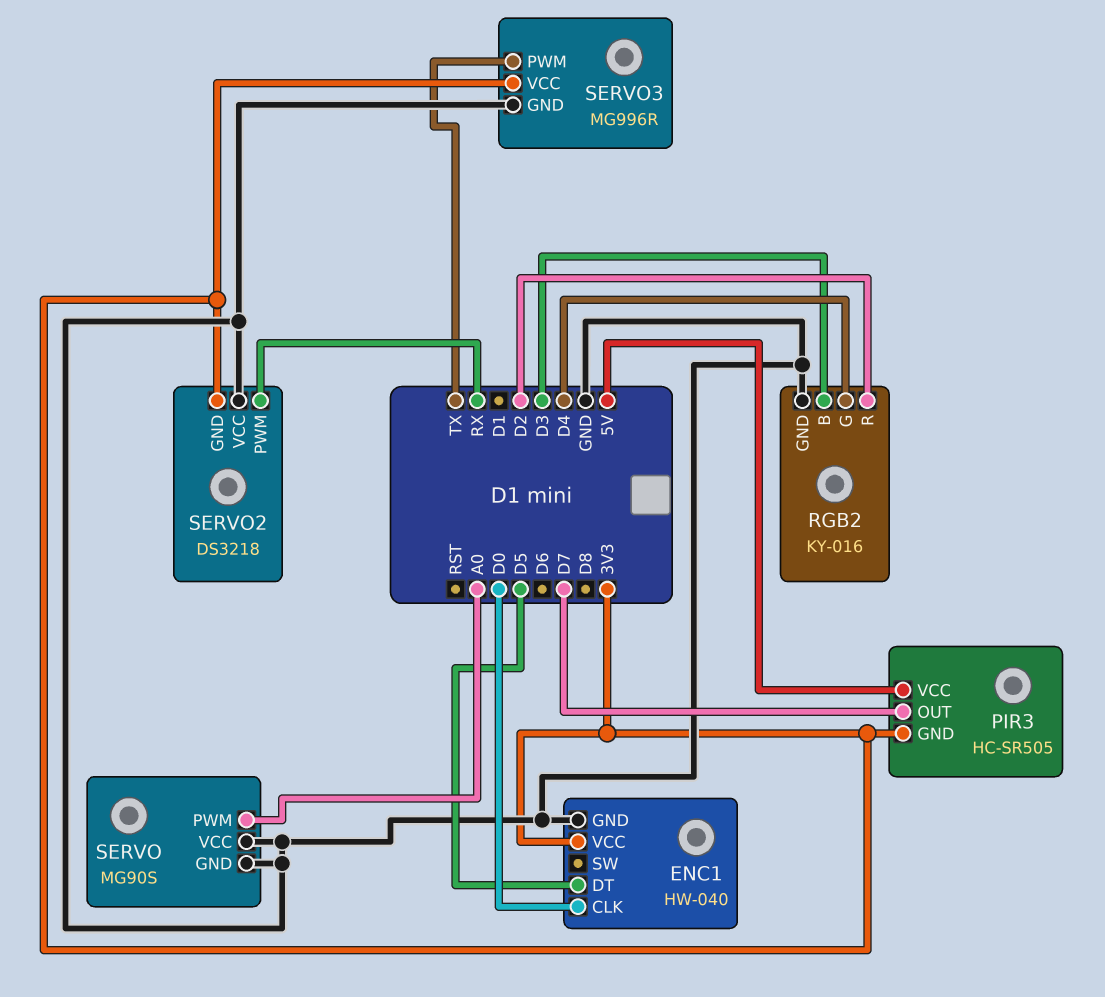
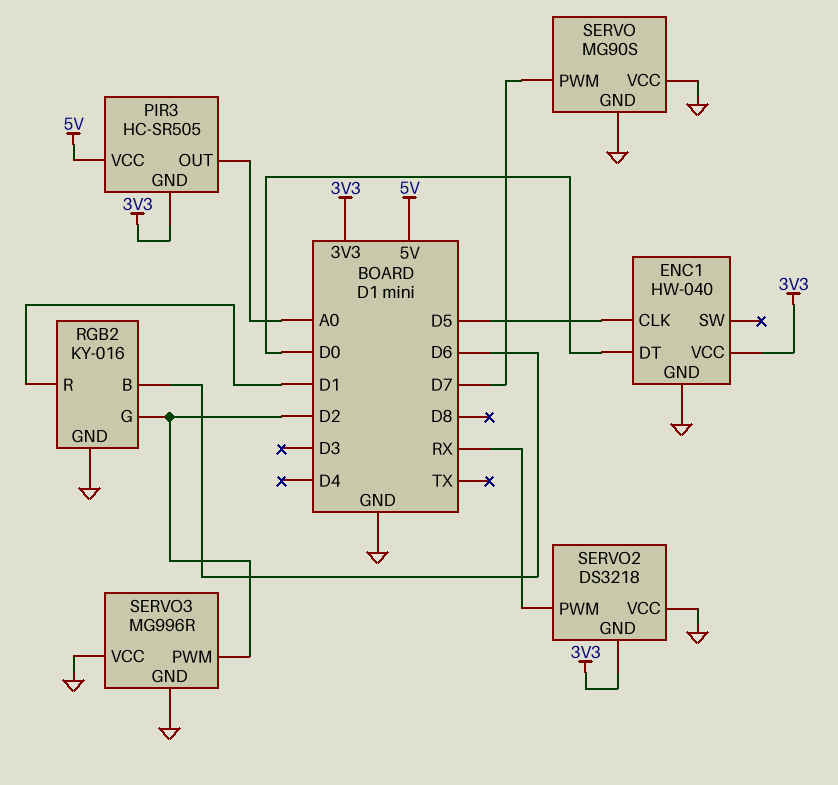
ENC1 pin CLK: D0 -> D5
ENC1 pin DT: D5 -> D0
PIR3 pin OUT: D7 -> A0
RGB2 pin B: D3 -> D6
RGB2 pin G: D4 -> D2
RGB2 pin R: D2 -> D1
SERVO pin PWM: A0 -> D7
SERVO3 pin PWM: TX -> D2
SERVO3 pin VCC: 3V3 -> GND

